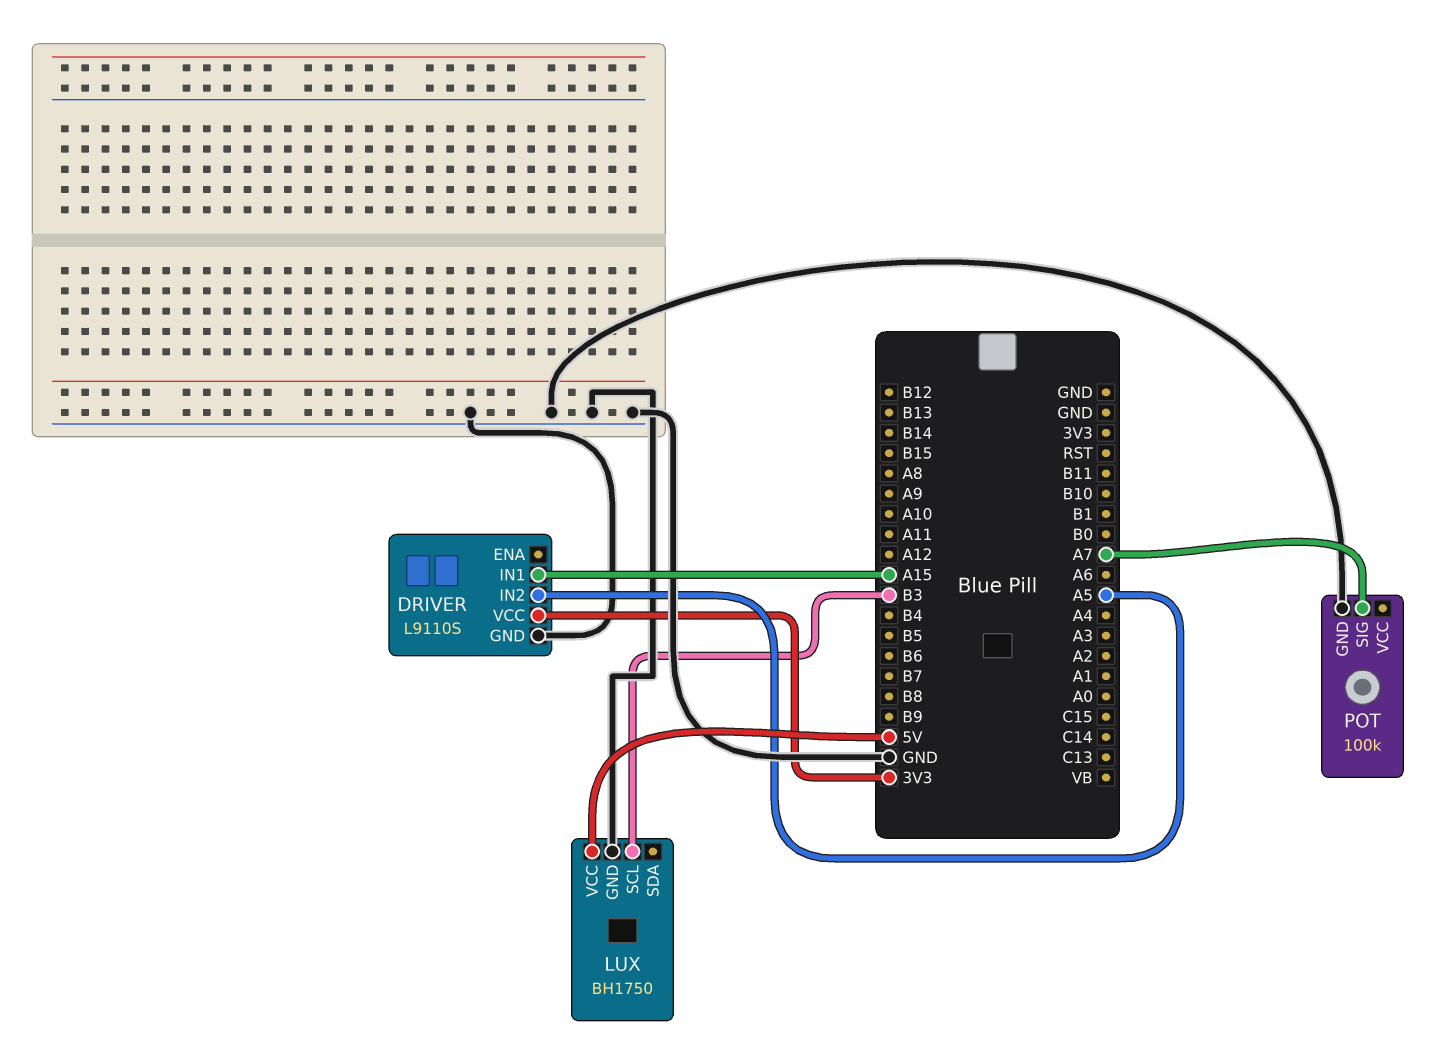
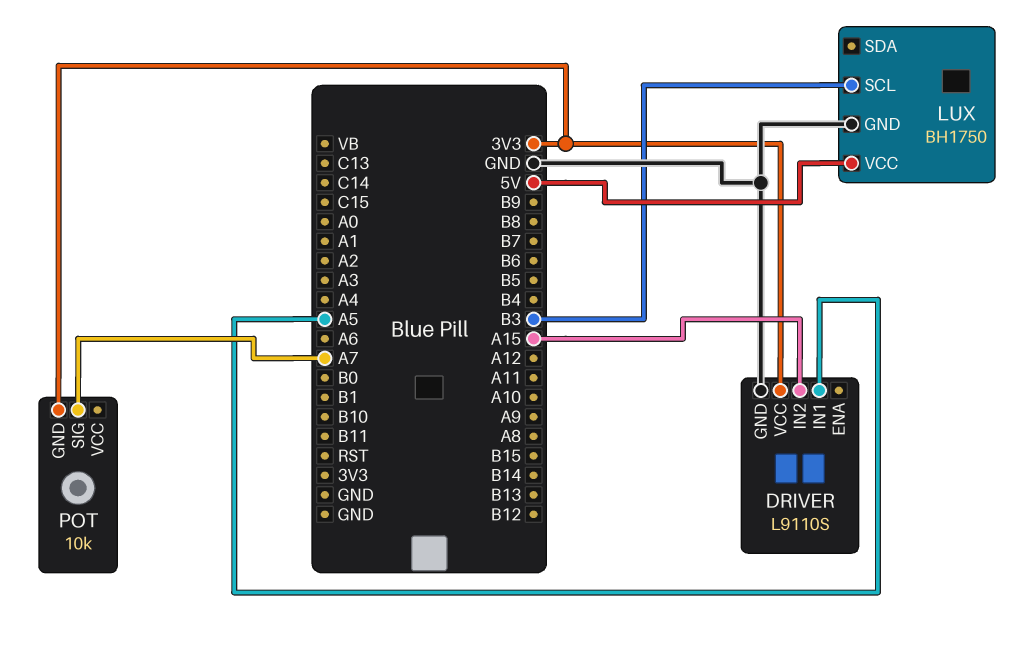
DRIVER pin IN1: A15 -> A5
DRIVER pin IN2: A5 -> A15
POT: 100k -> 10k
POT pin GND: GND -> 3V3

